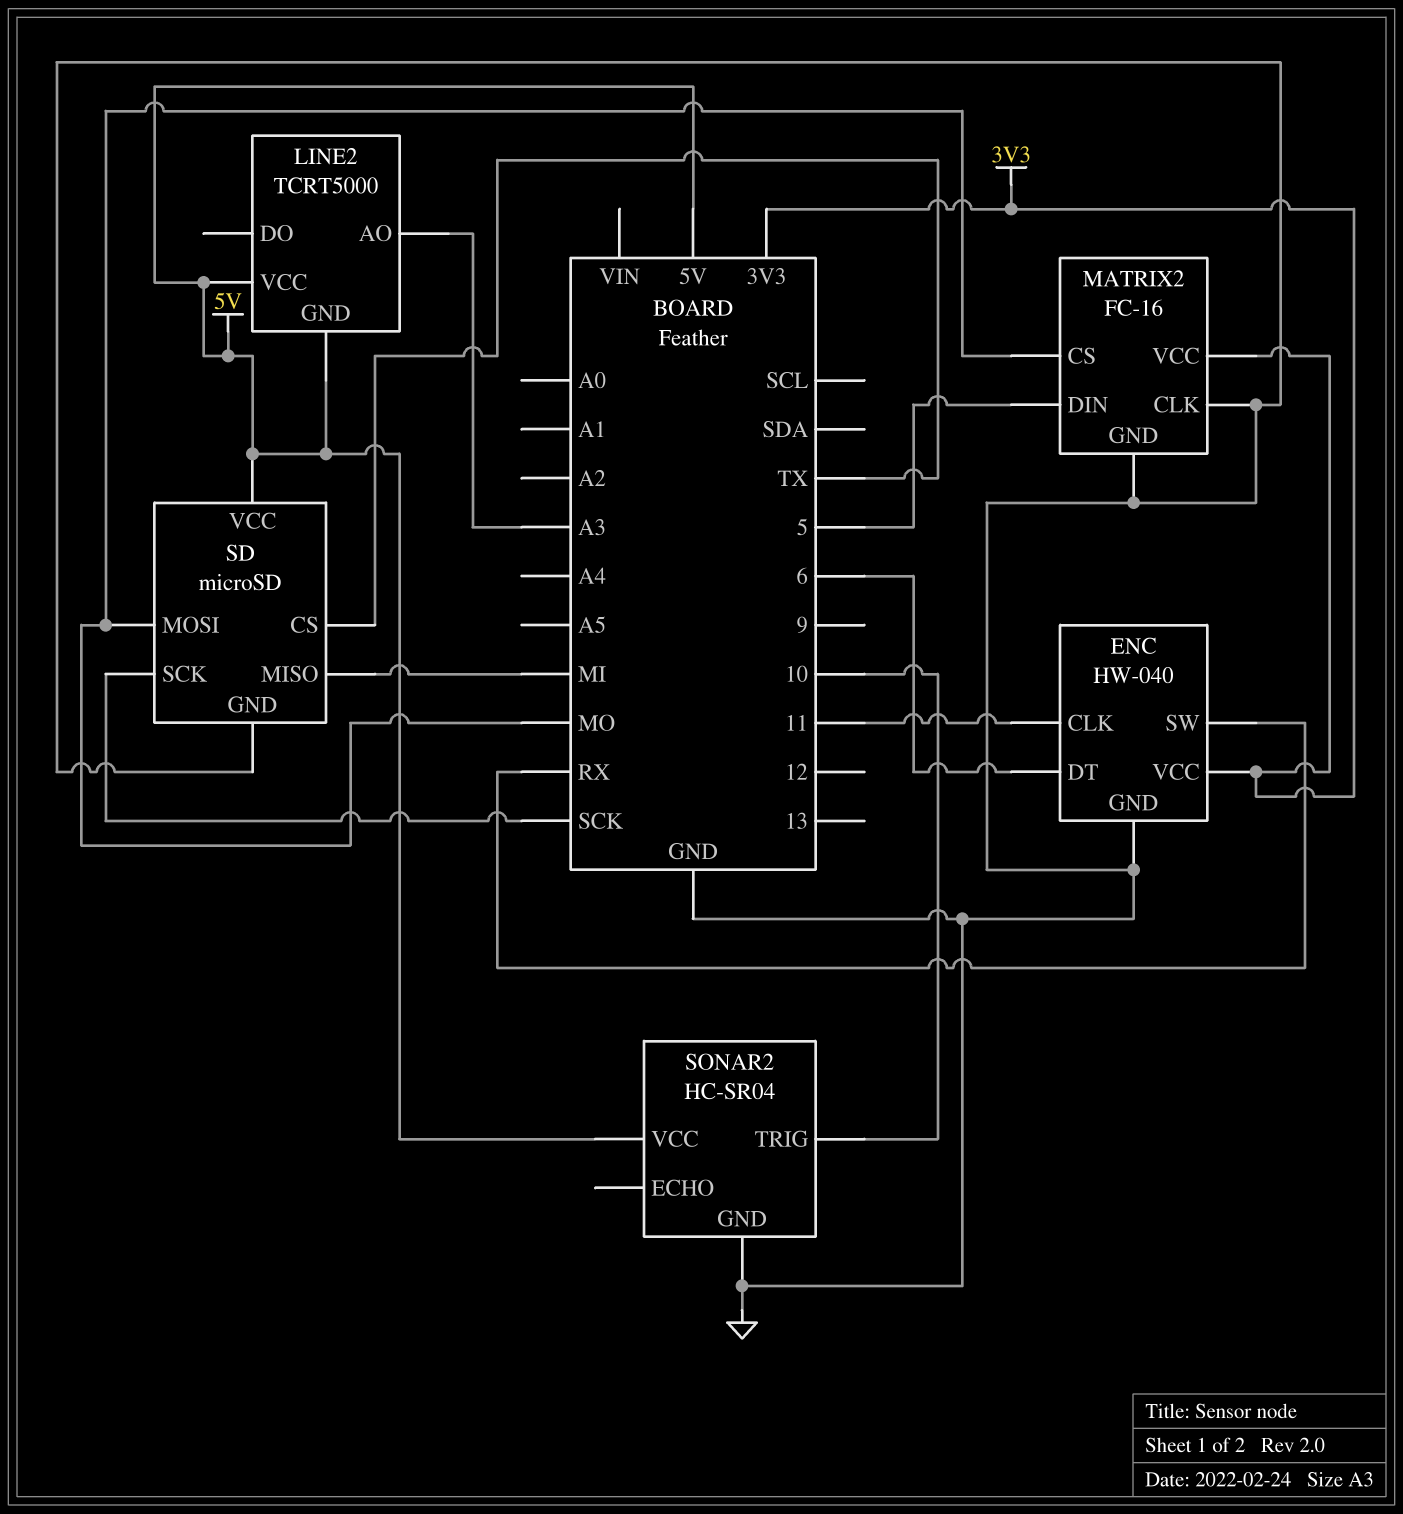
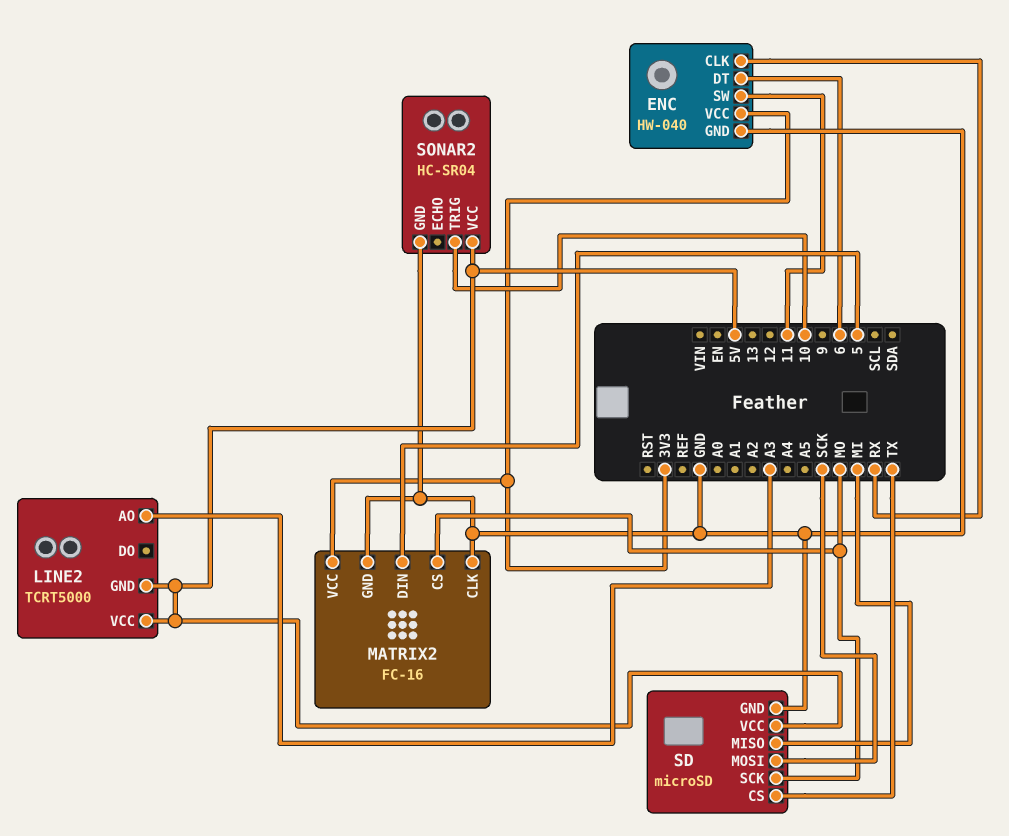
ENC pin CLK: 11 -> RX
ENC pin SW: RX -> 11
SD pin MOSI: MO -> SCK
SD pin SCK: SCK -> MO

